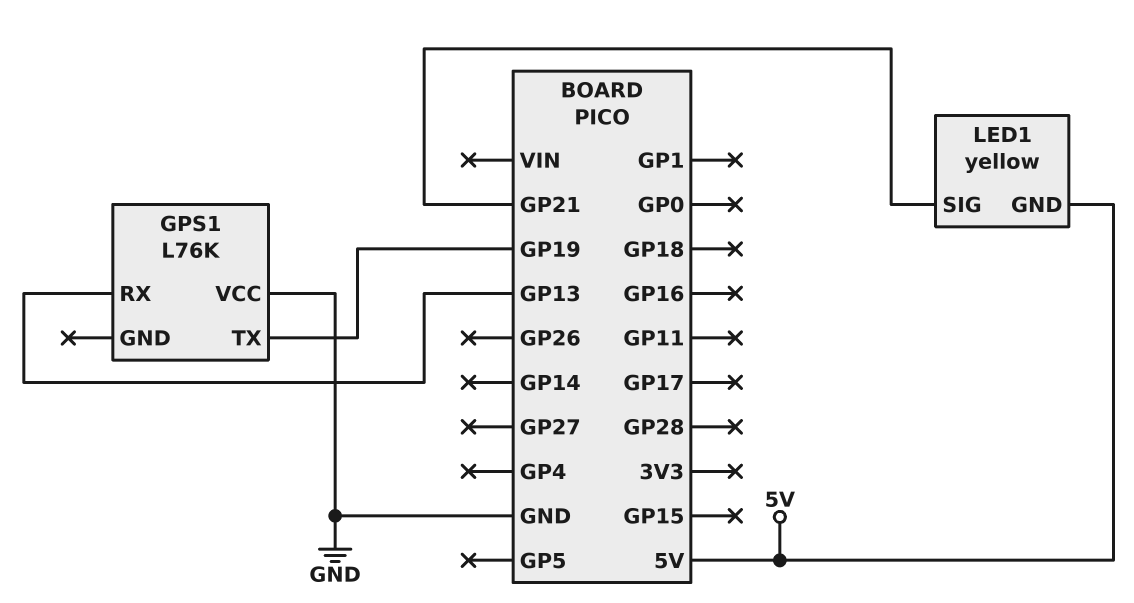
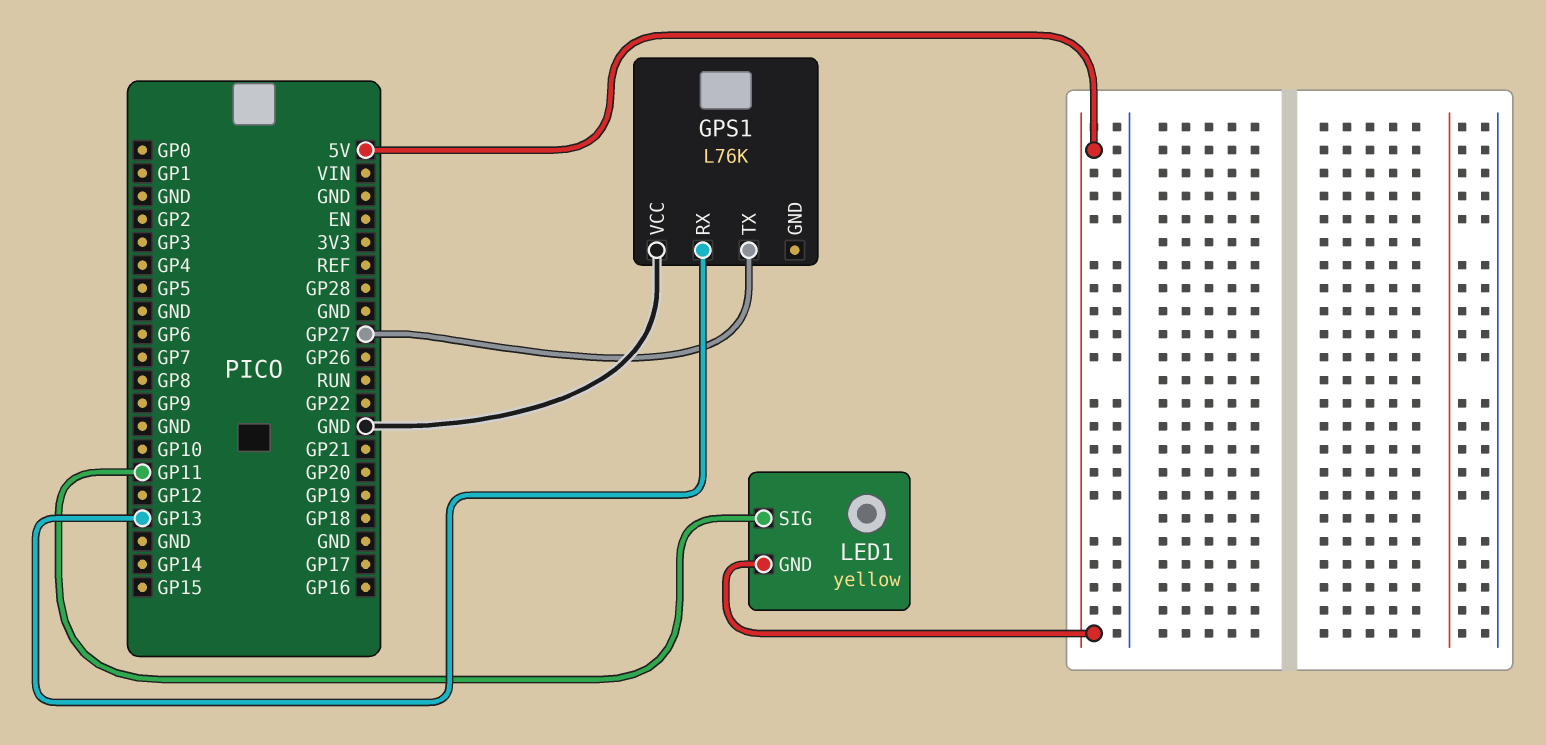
GPS1 pin TX: GP19 -> GP27
LED1 pin SIG: GP21 -> GP11

